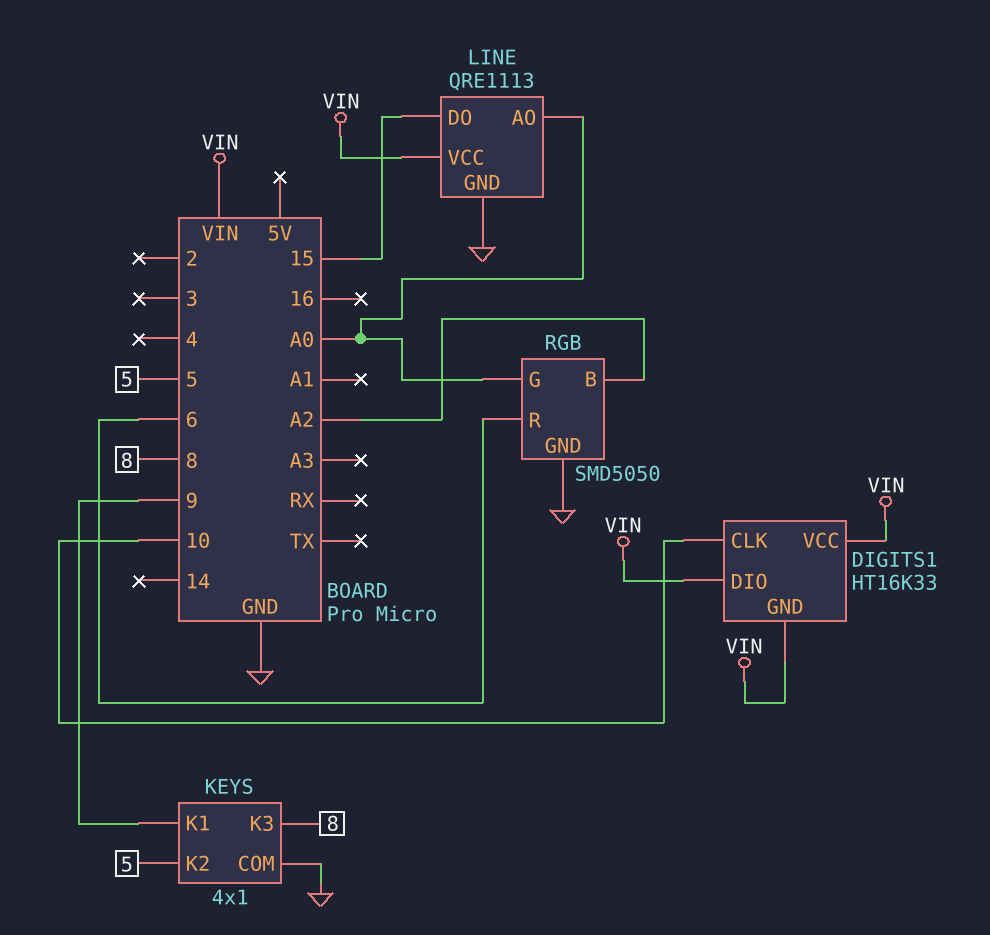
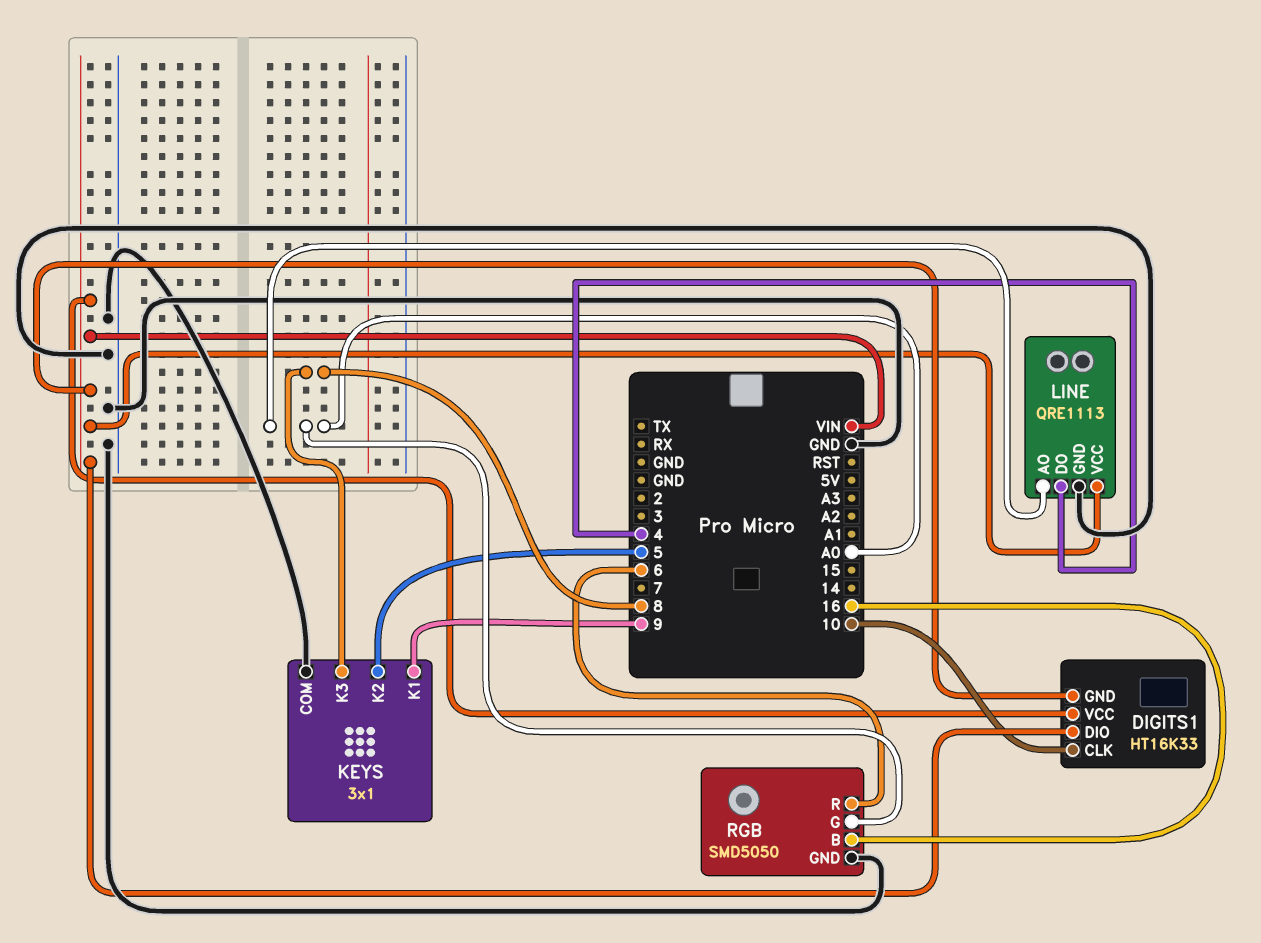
KEYS: 4x1 -> 3x1
LINE pin DO: 15 -> 4
RGB pin B: A2 -> 16

